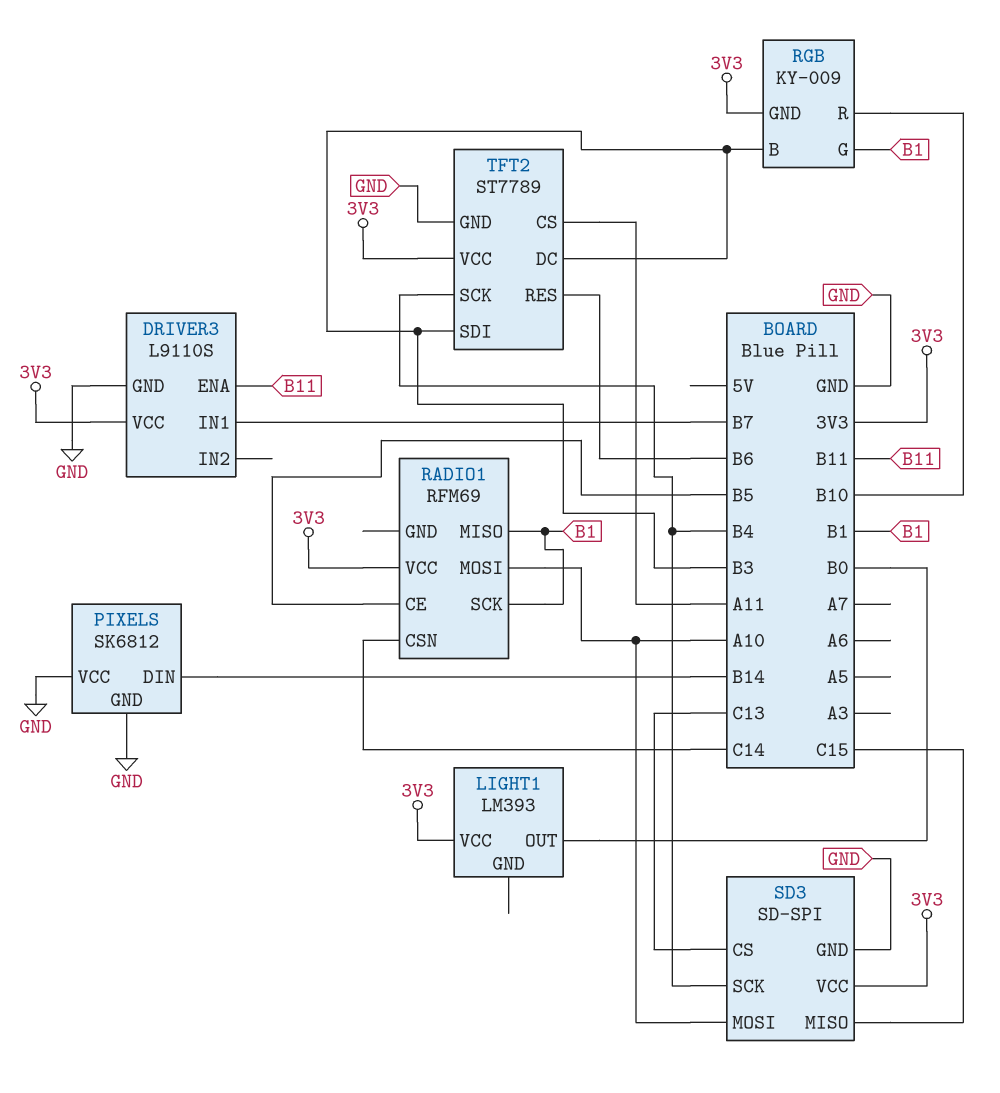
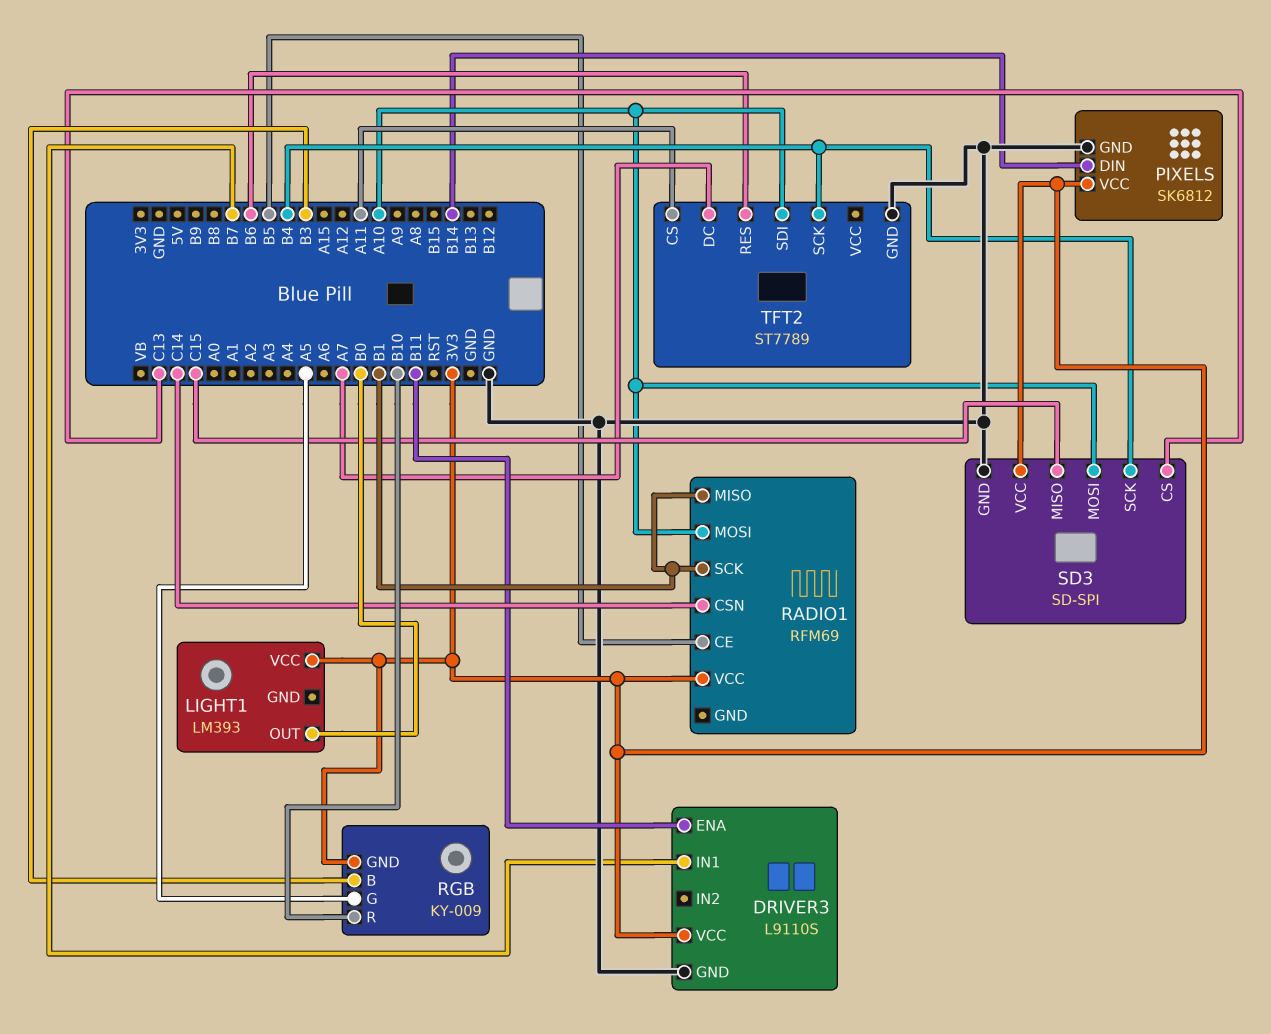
PIXELS pin VCC: GND -> 3V3
RGB pin G: B1 -> A5
TFT2 pin DC: B3 -> A7
TFT2 pin SDI: B3 -> A10
TFT2 pin VCC: 3V3 -> none

